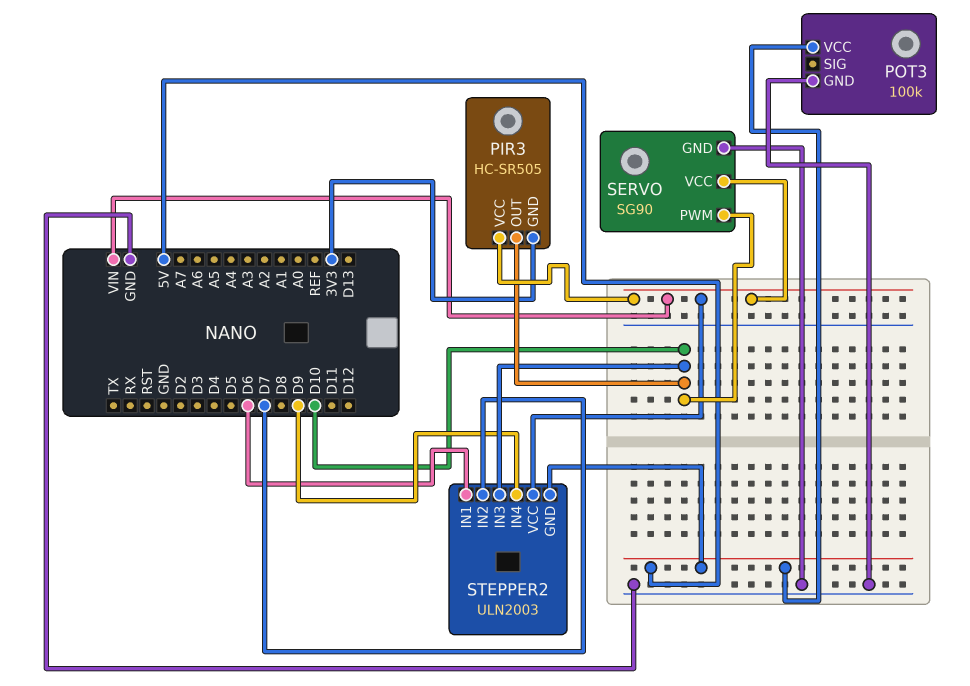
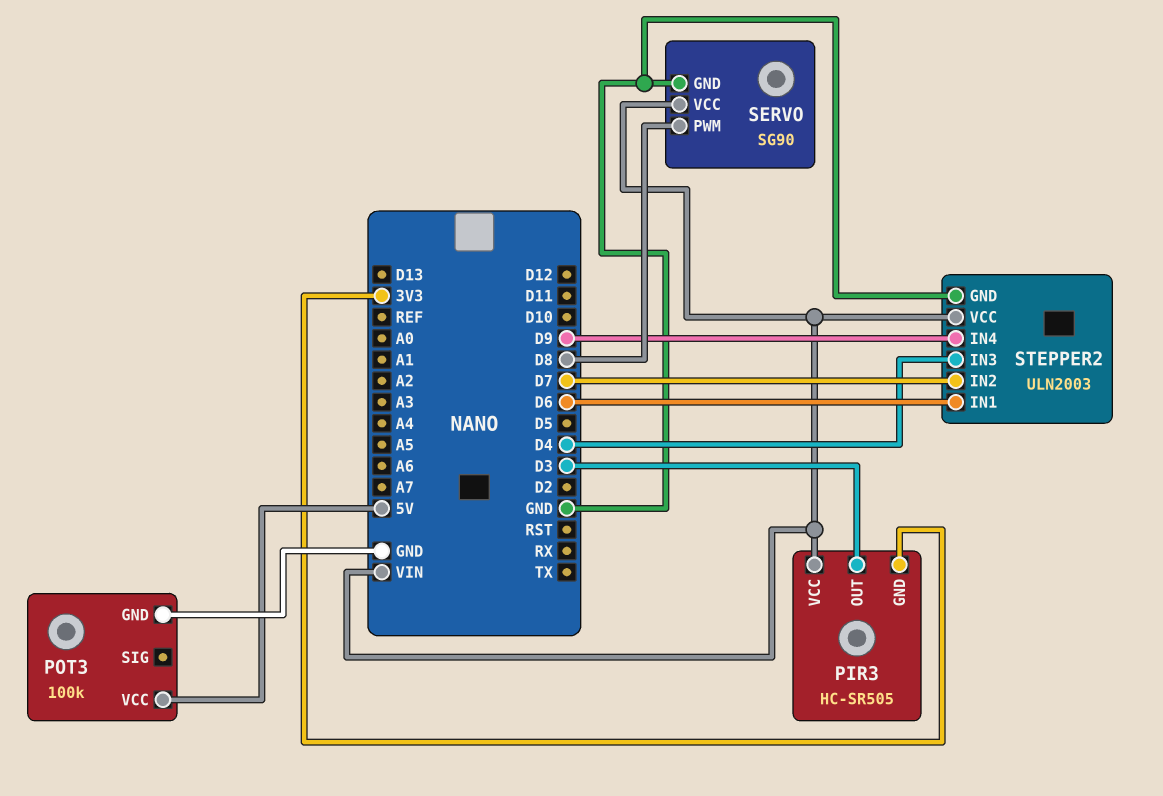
PIR3 pin OUT: D10 -> D3
SERVO pin PWM: D10 -> D8
STEPPER2 pin GND: 5V -> GND
STEPPER2 pin IN3: D10 -> D4

